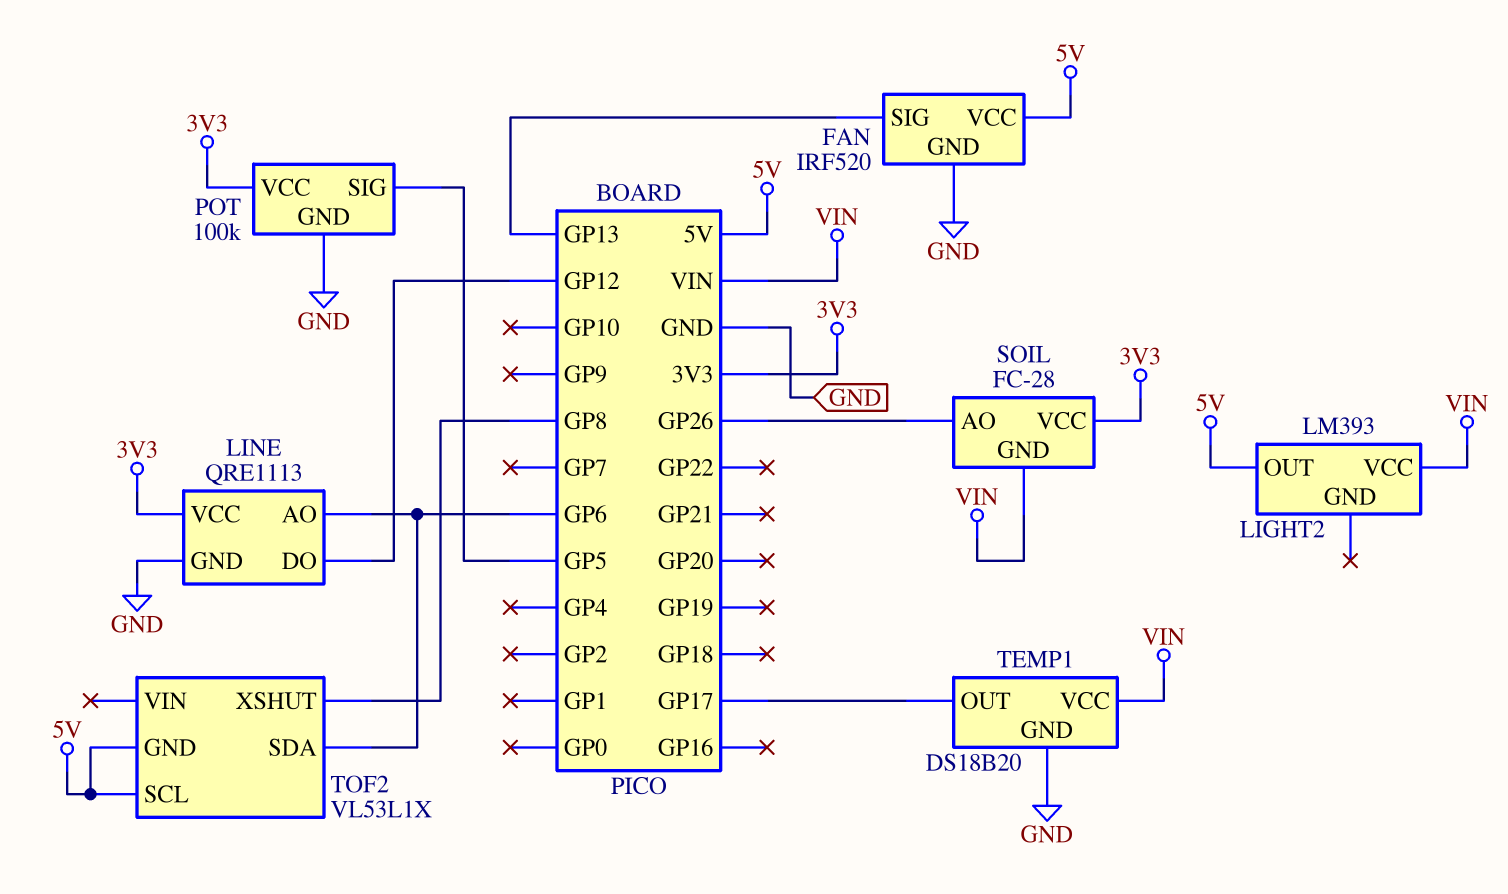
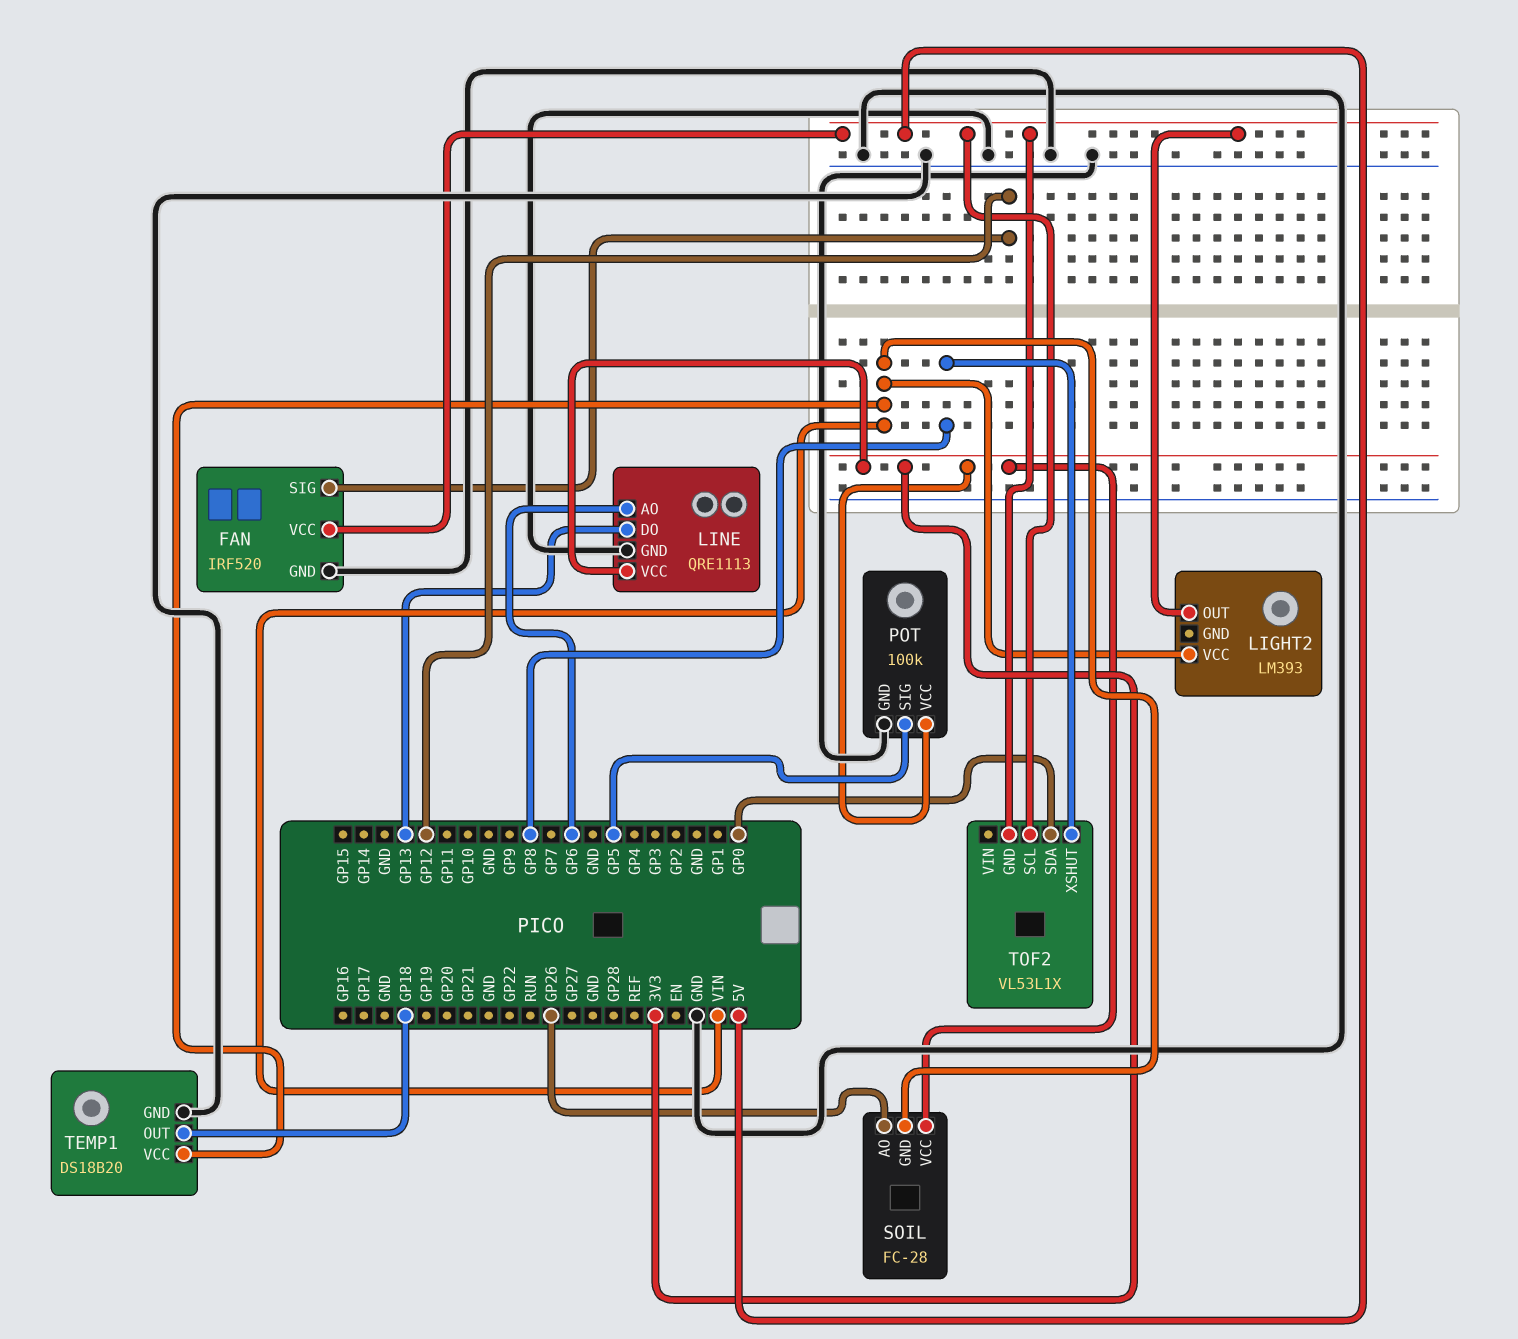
FAN pin SIG: GP13 -> GP12
LINE pin DO: GP12 -> GP13
TEMP1 pin OUT: GP17 -> GP18
TOF2 pin SDA: GP6 -> GP0

